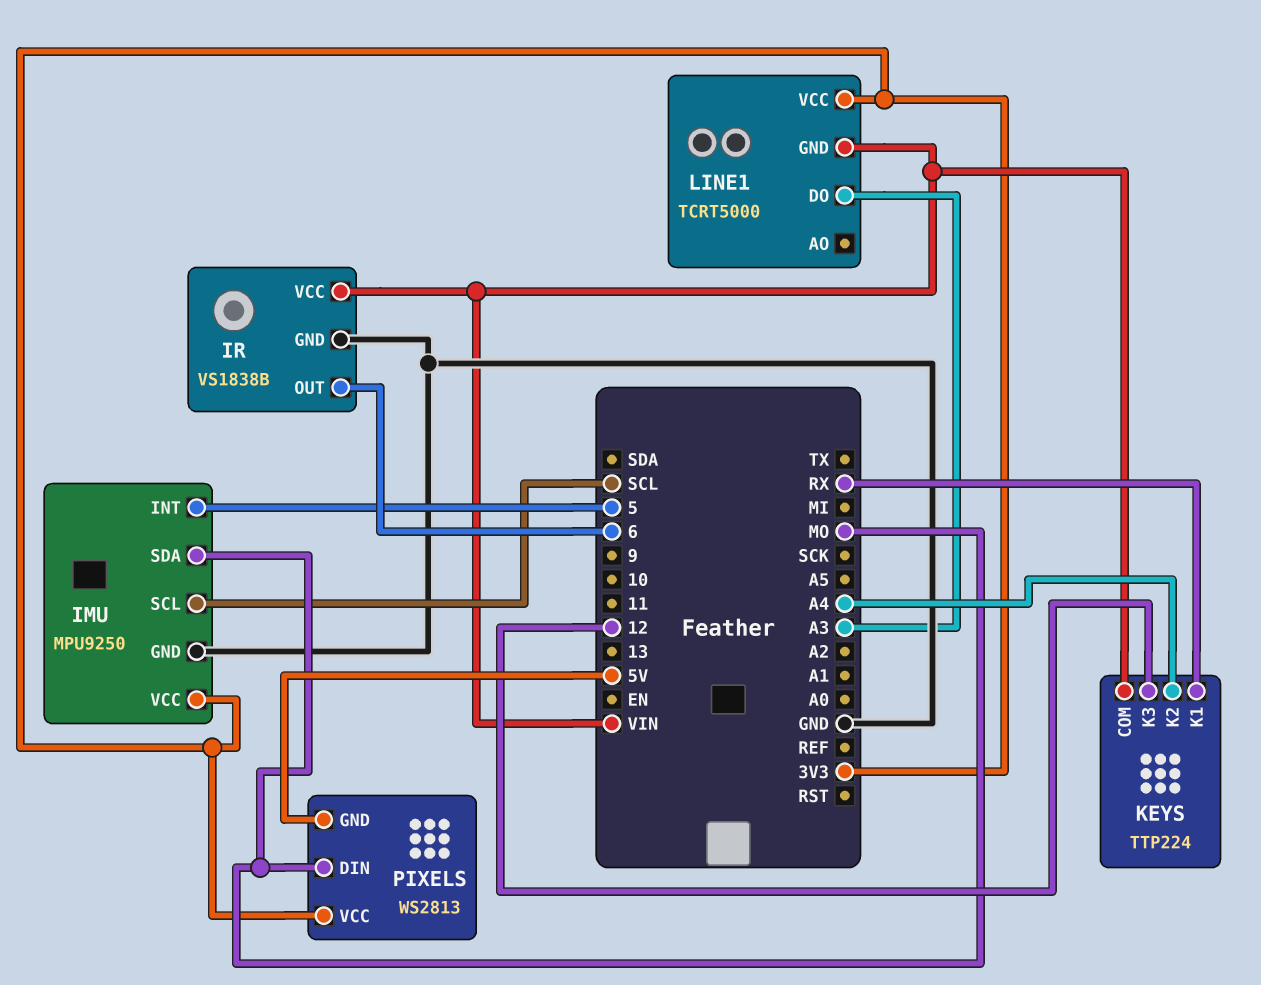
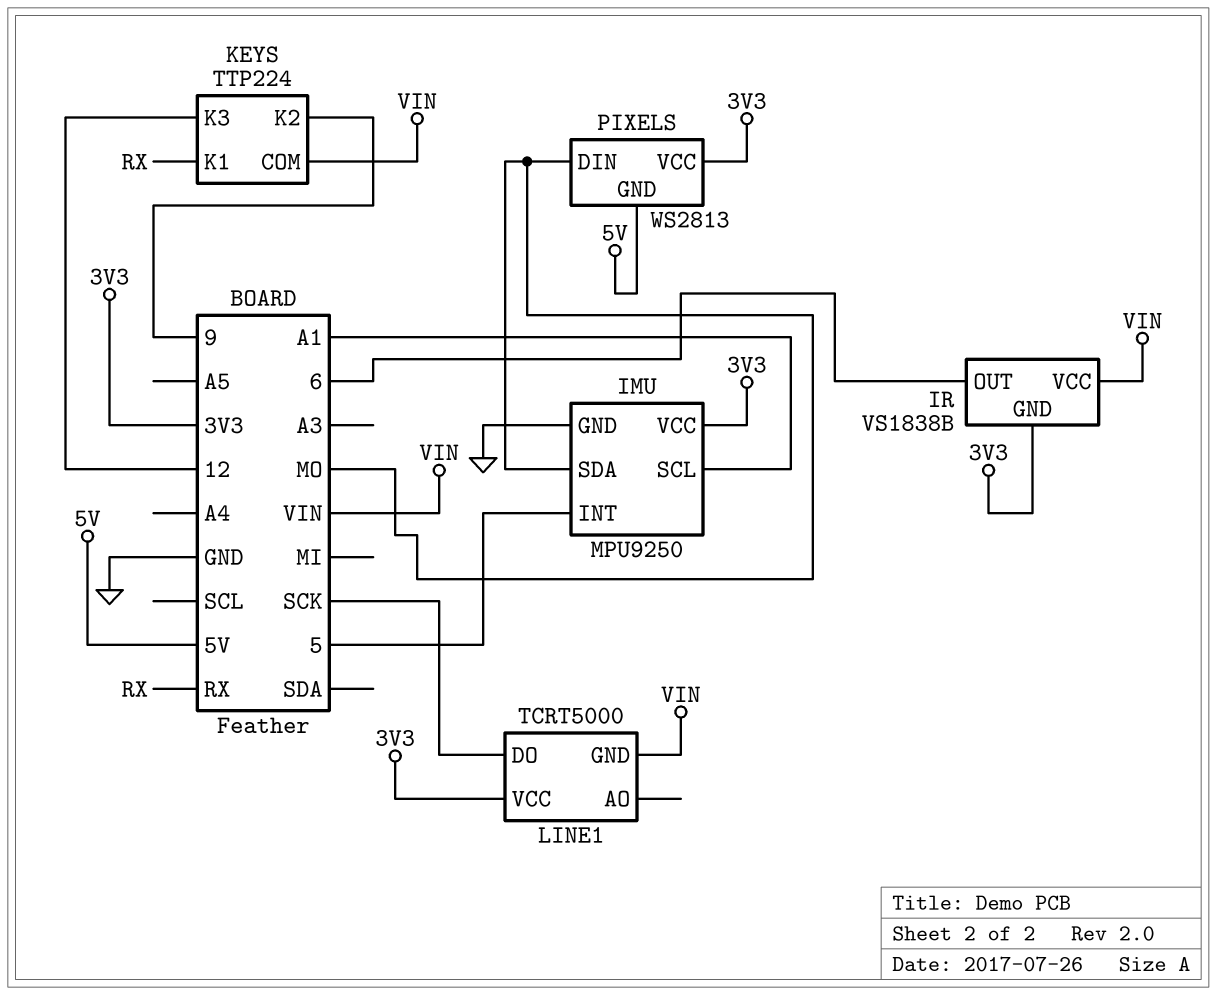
IMU pin SCL: SCL -> A1
IR pin GND: GND -> 3V3
KEYS pin K2: A4 -> 9
LINE1 pin DO: A3 -> SCK

